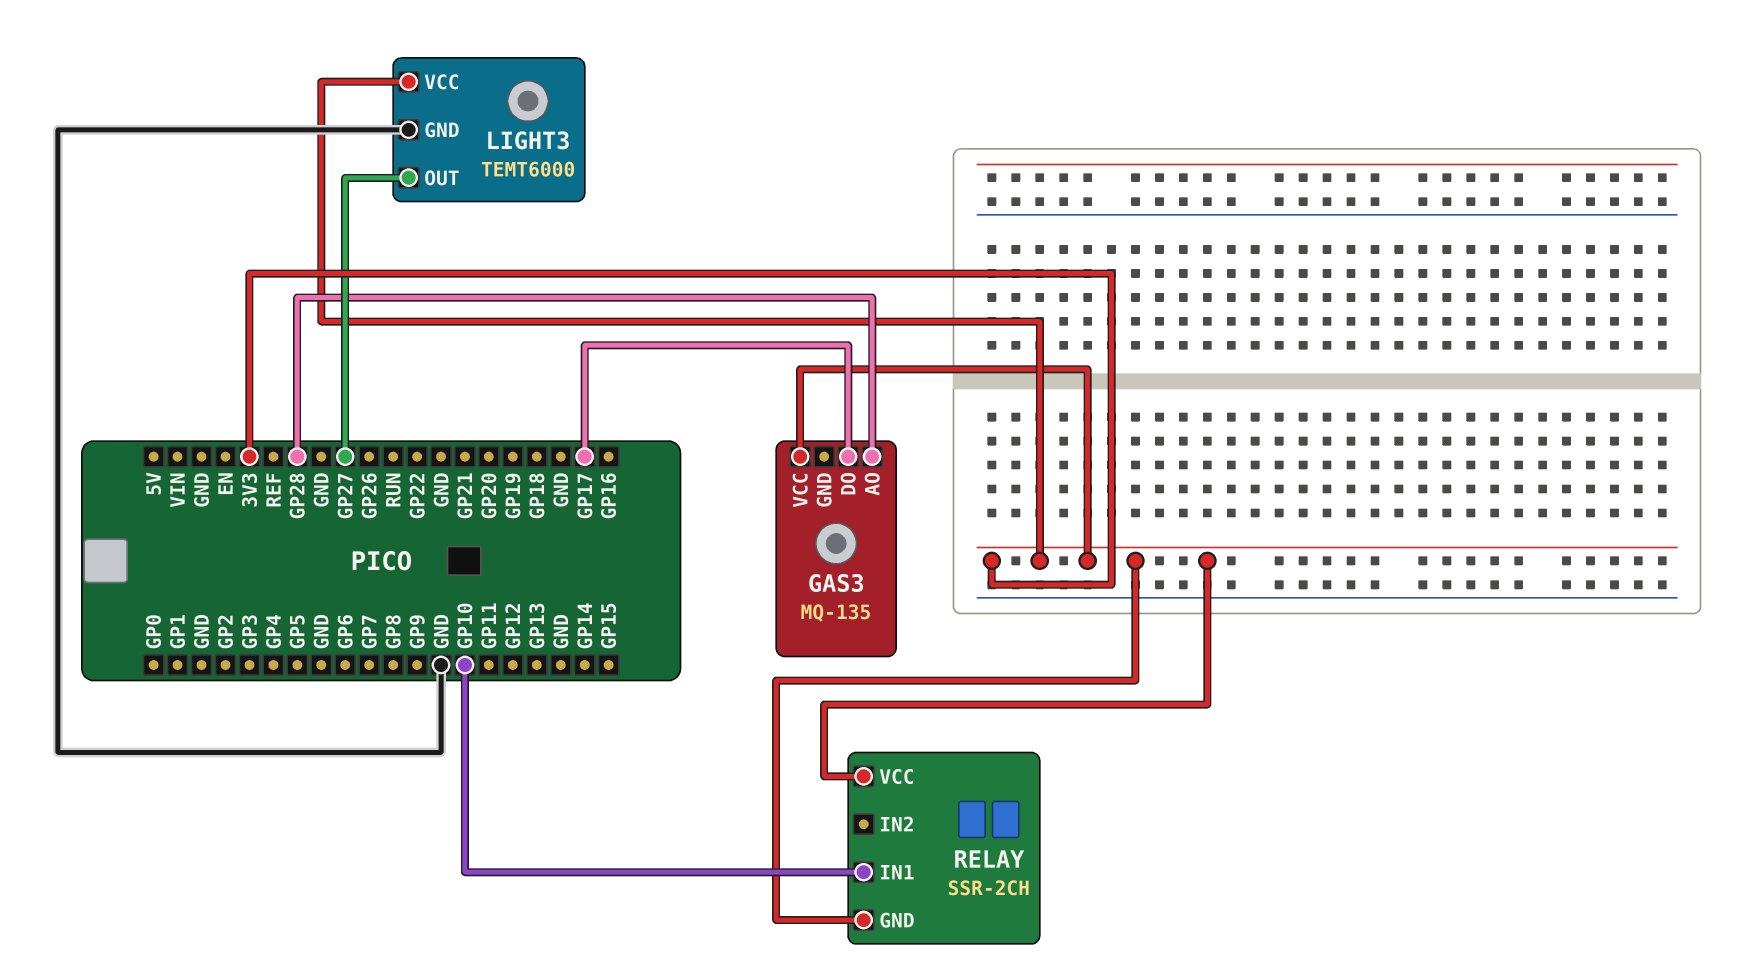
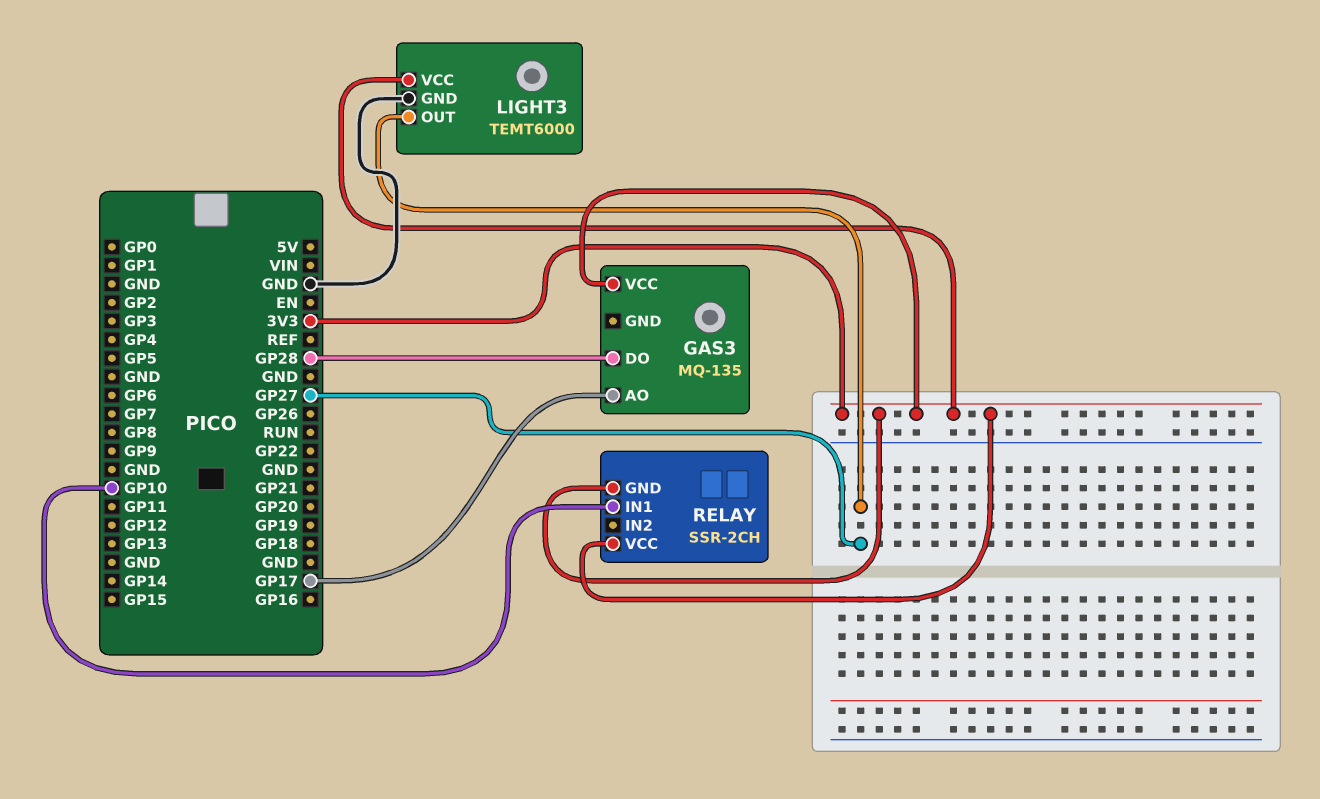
GAS3 pin AO: GP28 -> GP17
GAS3 pin DO: GP17 -> GP28

